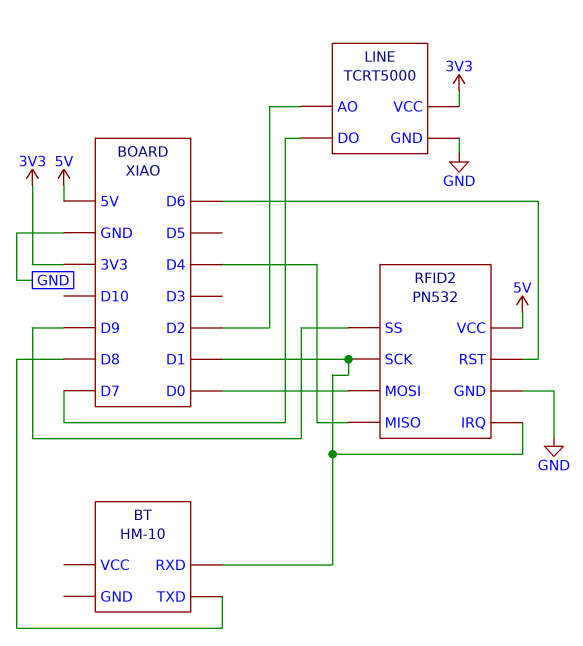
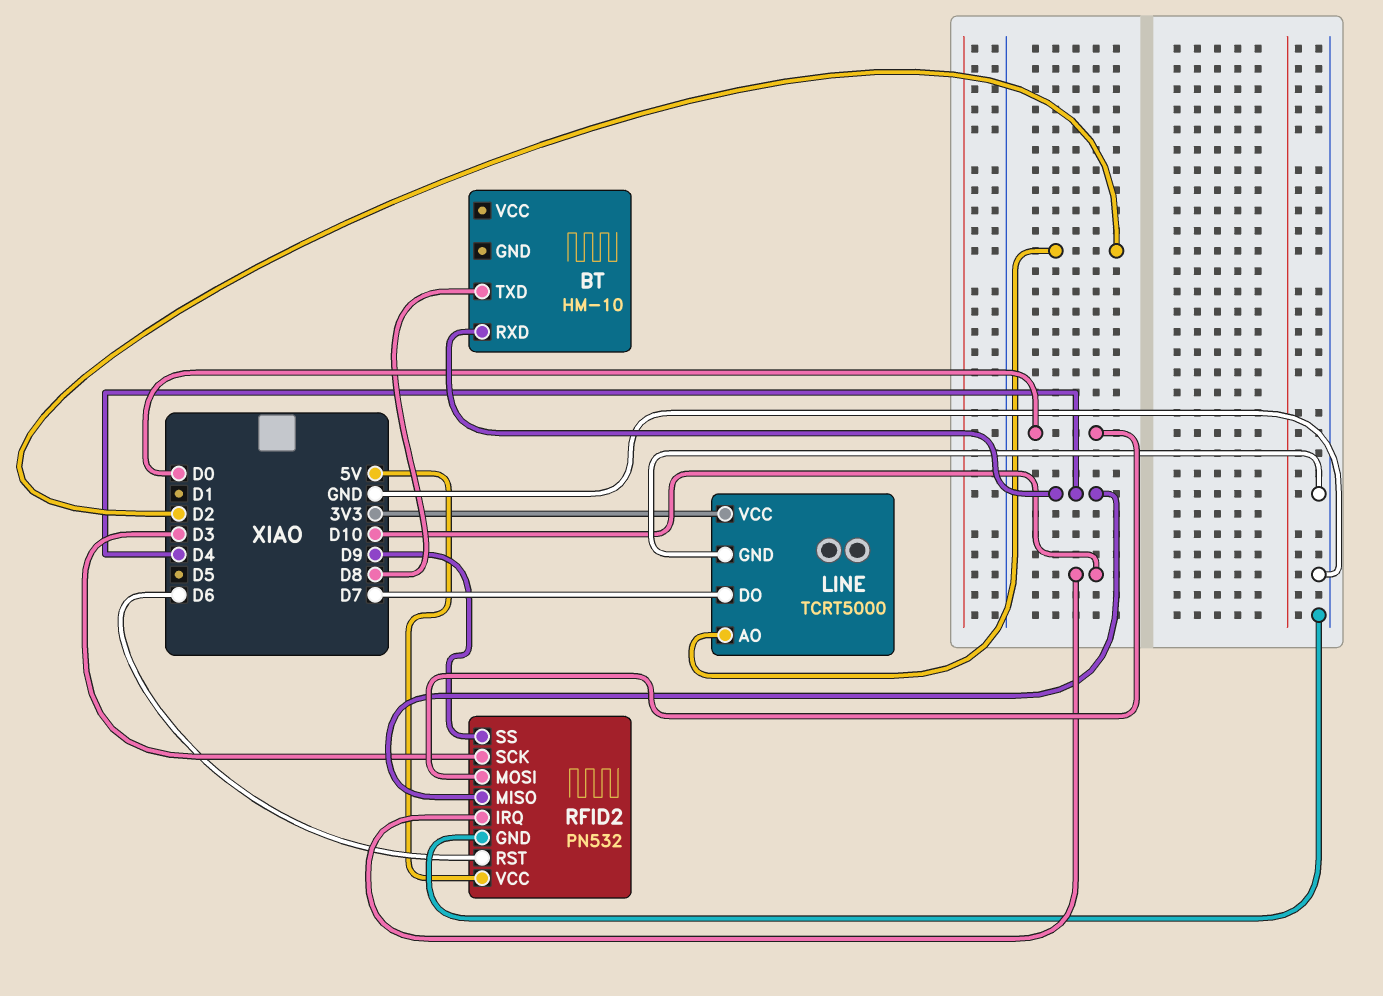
BT pin RXD: D1 -> D4
RFID2 pin IRQ: D1 -> D10
RFID2 pin SCK: D1 -> D3

